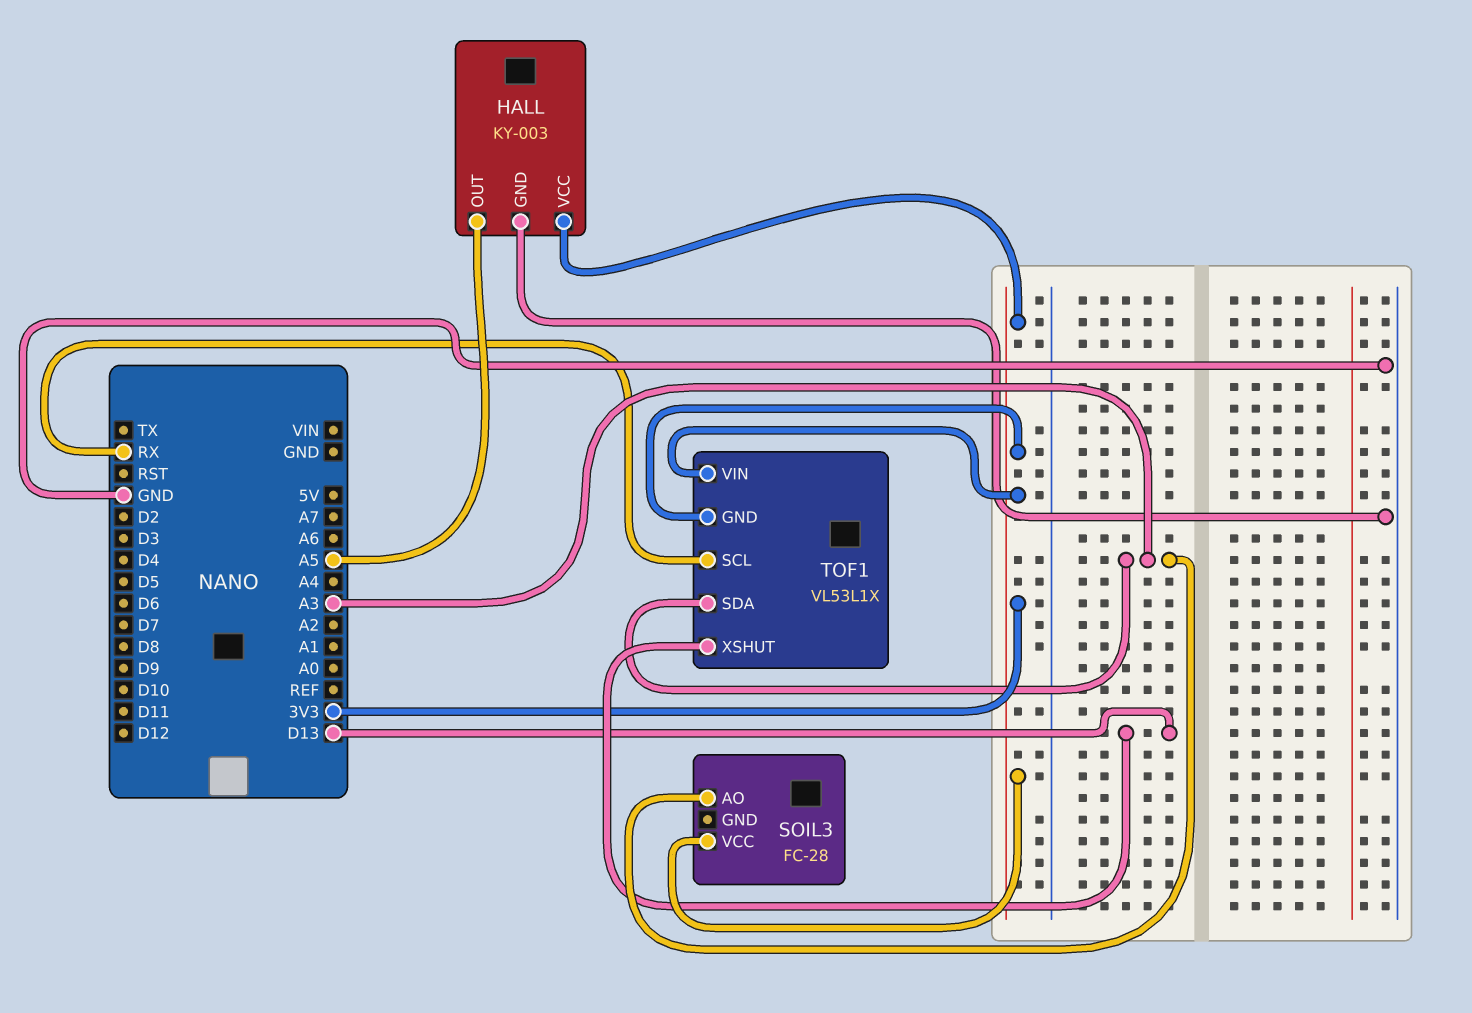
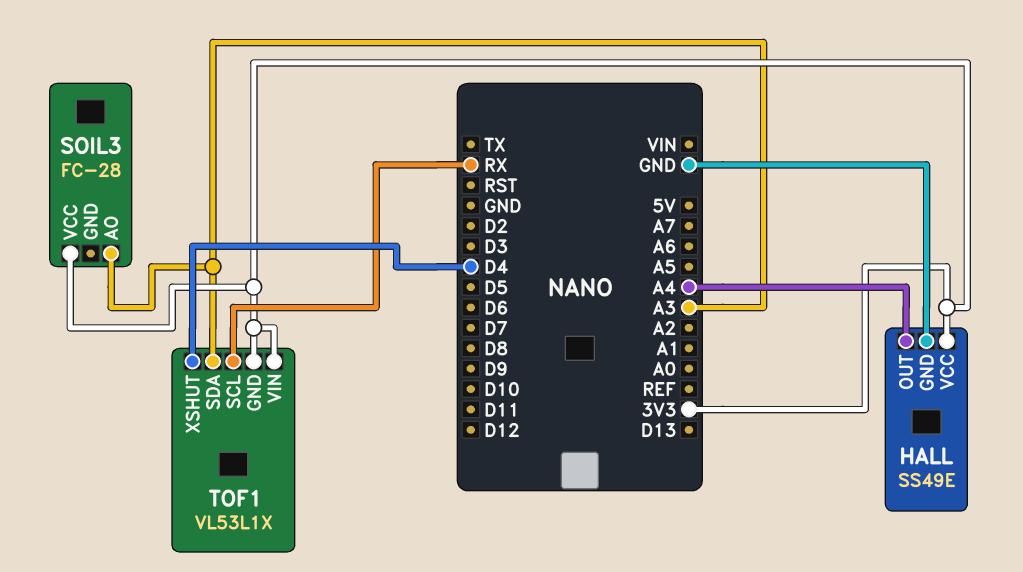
HALL: KY-003 -> SS49E
HALL pin OUT: A5 -> A4
TOF1 pin XSHUT: D13 -> D4

